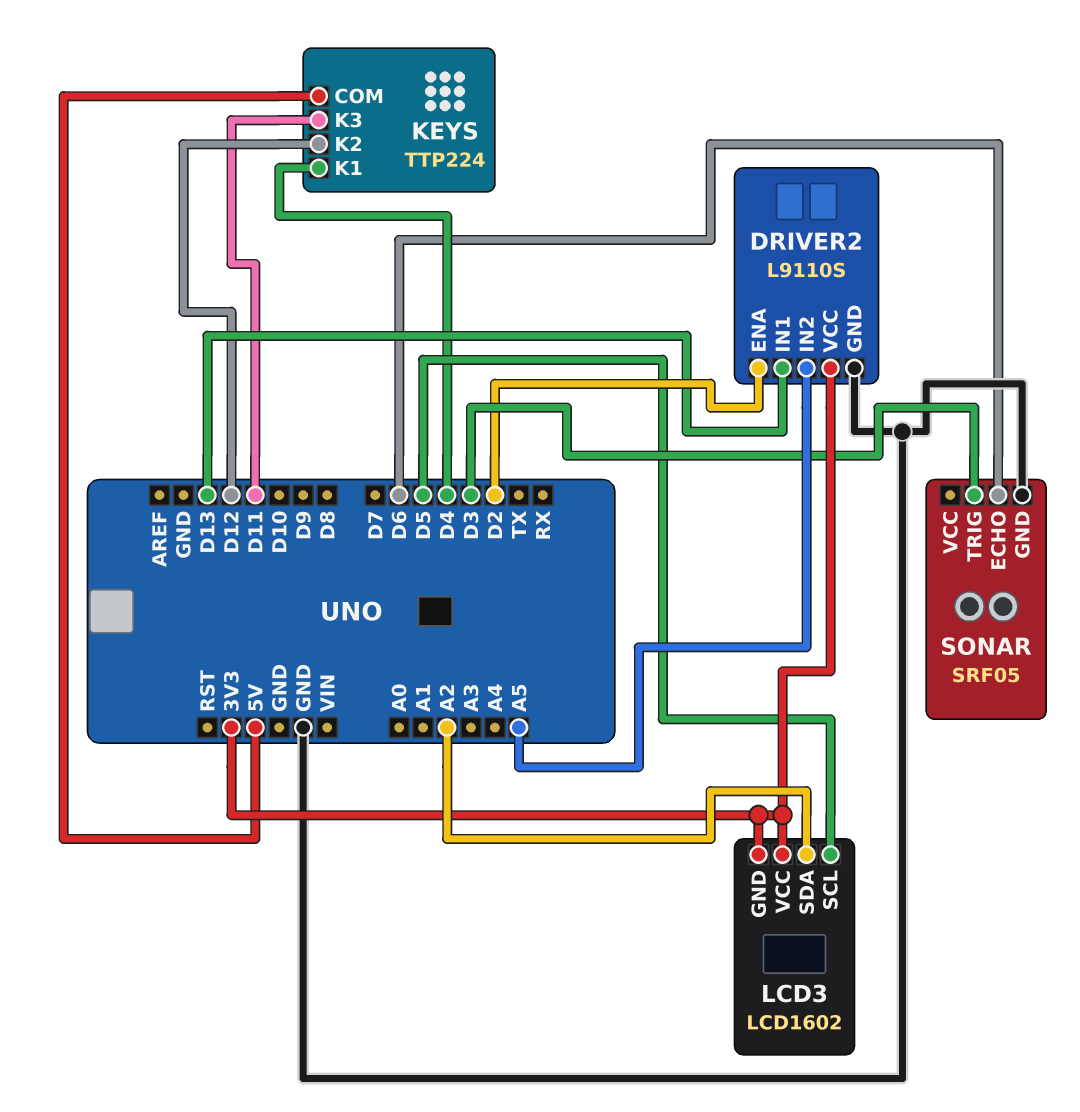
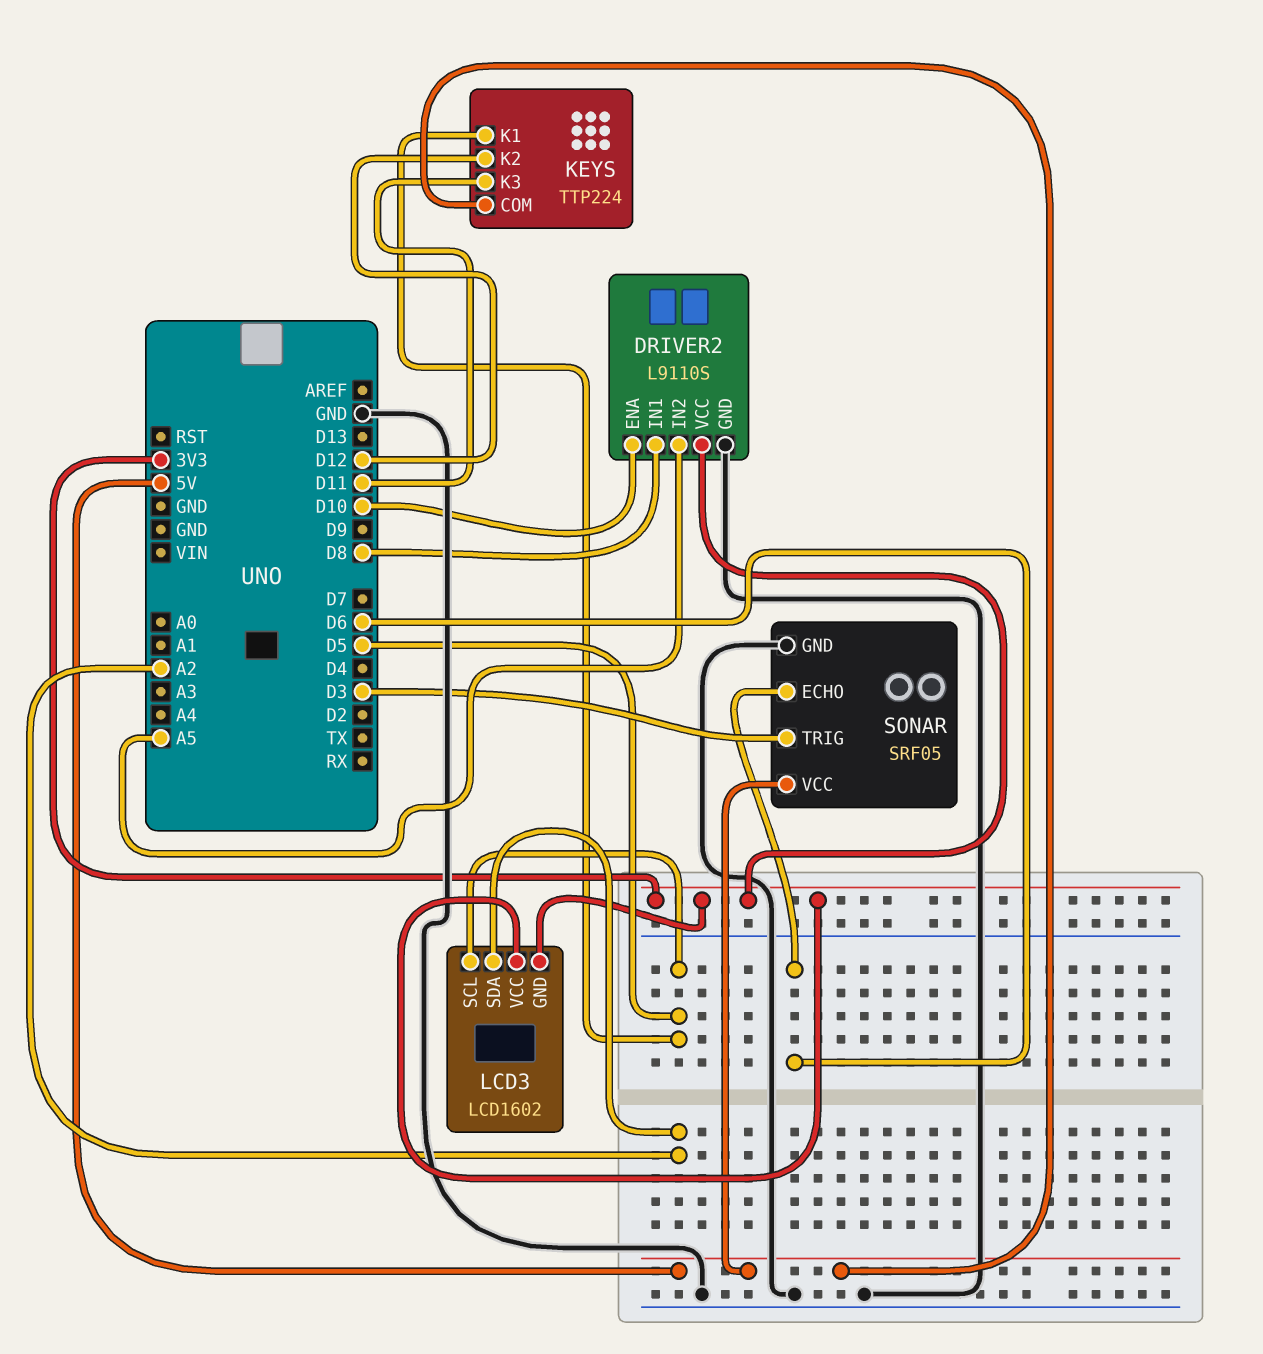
DRIVER2 pin ENA: D2 -> D10
DRIVER2 pin IN1: D13 -> D8
KEYS pin K1: D4 -> D5
SONAR pin VCC: none -> 5V

